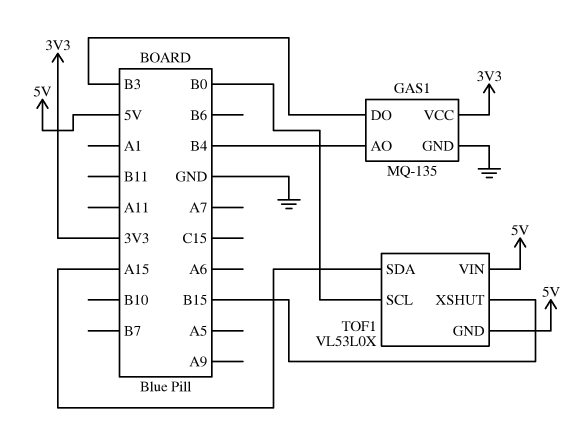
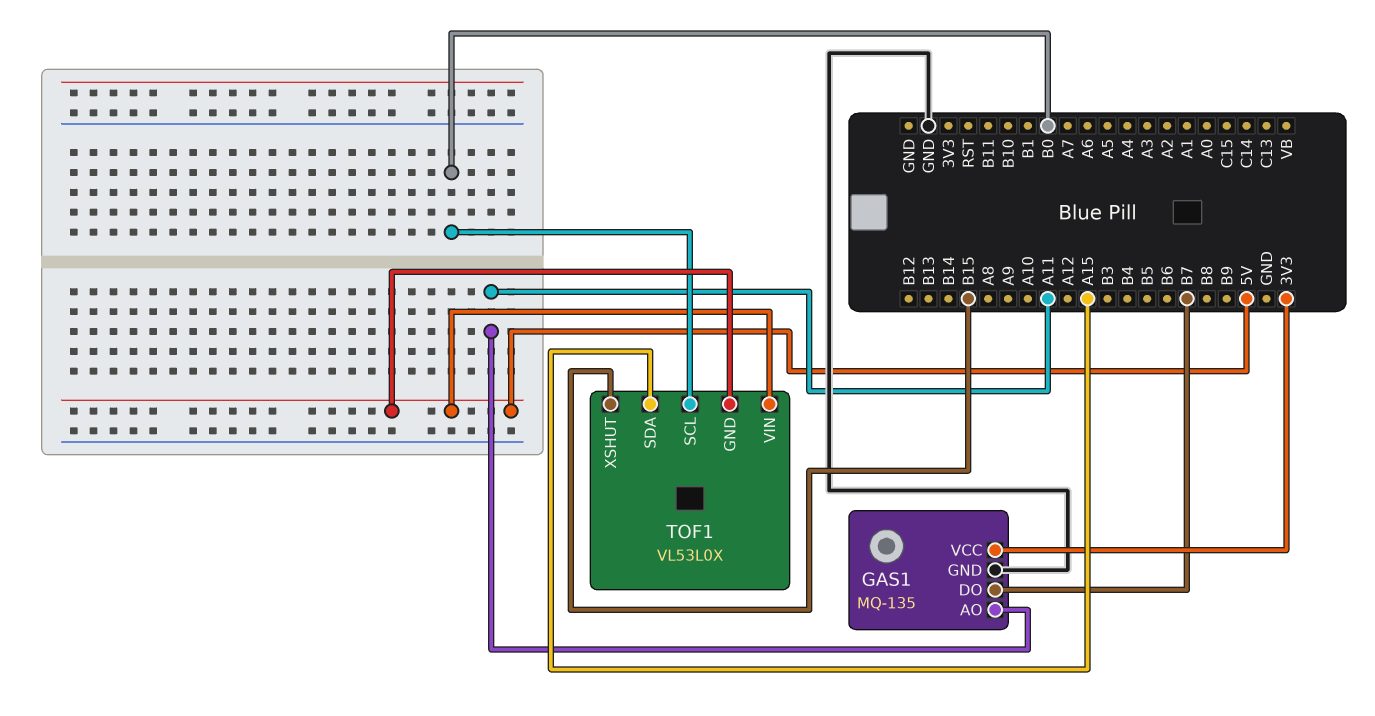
GAS1 pin AO: B4 -> A11
GAS1 pin DO: B3 -> B7

